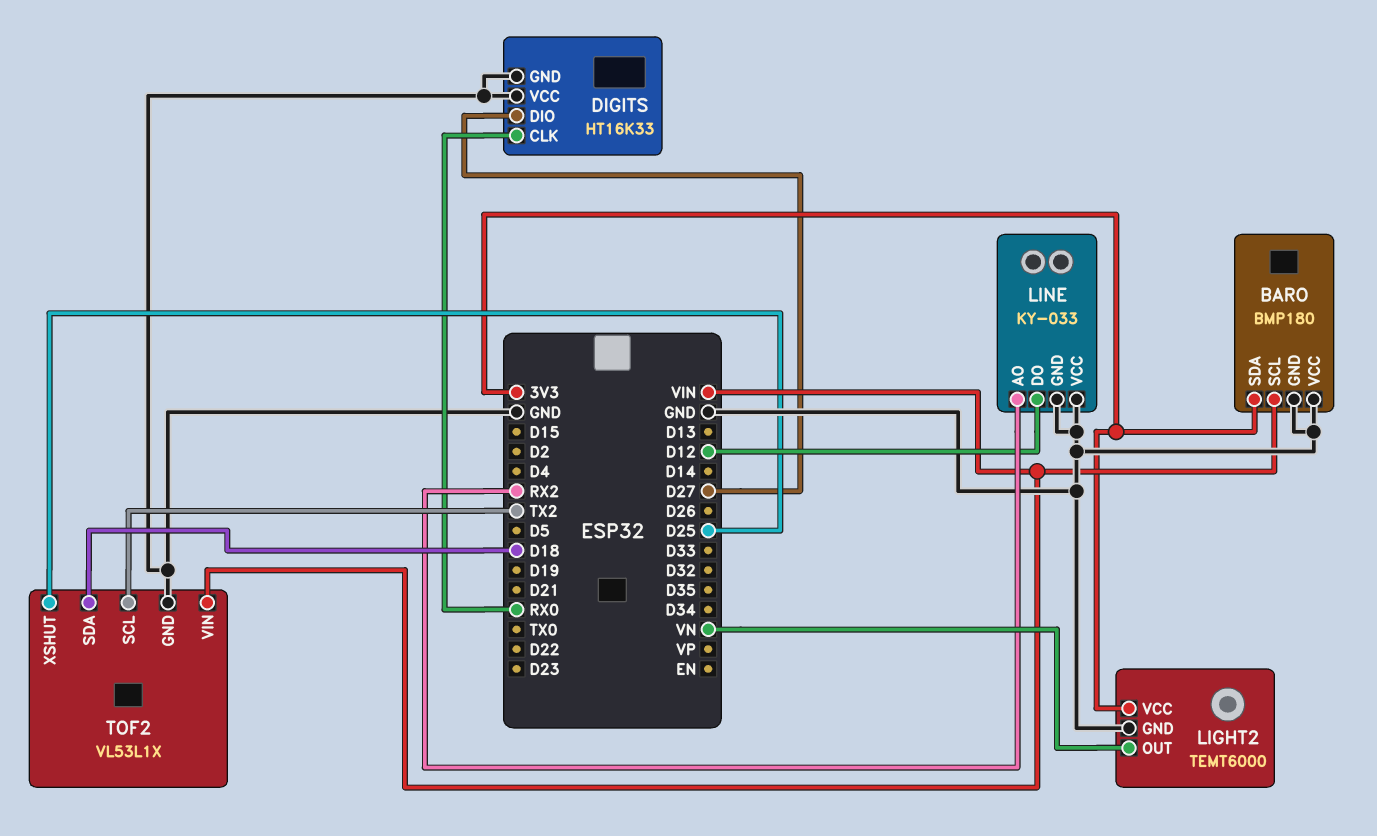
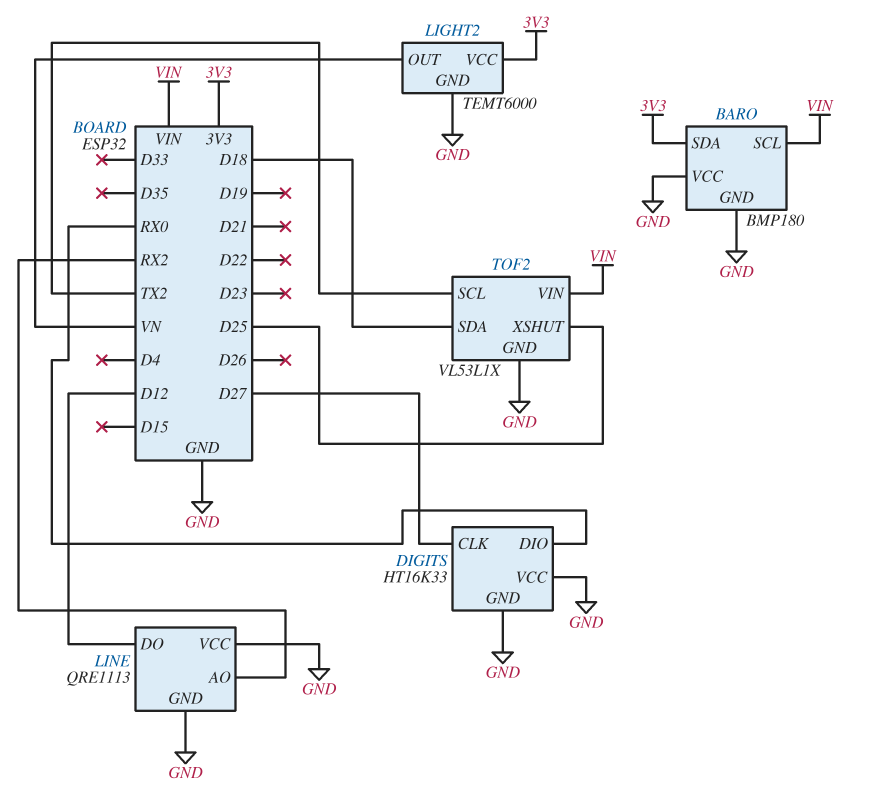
DIGITS pin CLK: RX0 -> D27
DIGITS pin DIO: D27 -> RX0
LINE: KY-033 -> QRE1113

